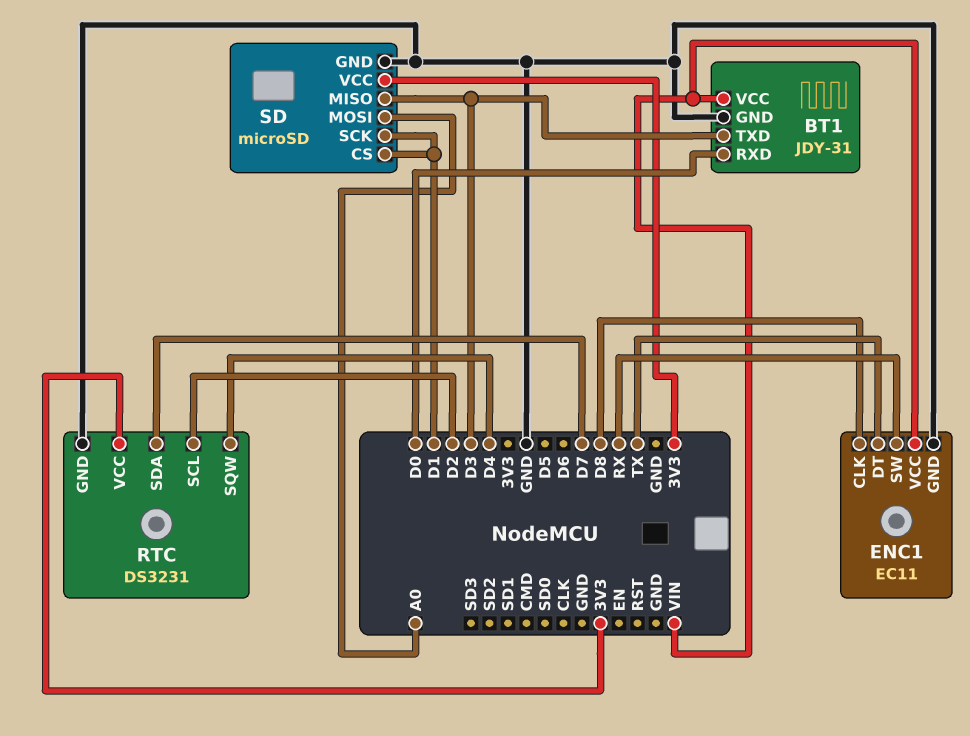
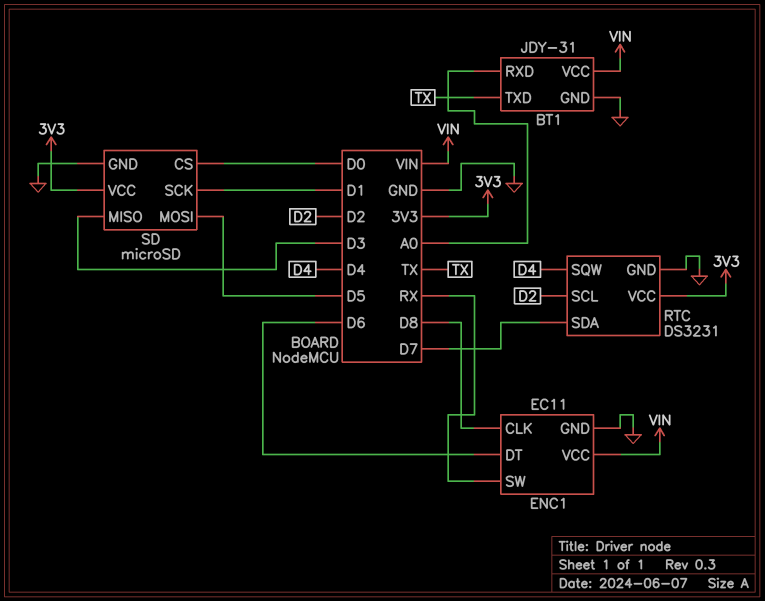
BT1 pin RXD: D0 -> A0
BT1 pin TXD: D3 -> TX
ENC1 pin DT: TX -> D6
SD pin CS: D1 -> D0
SD pin MOSI: A0 -> D5

